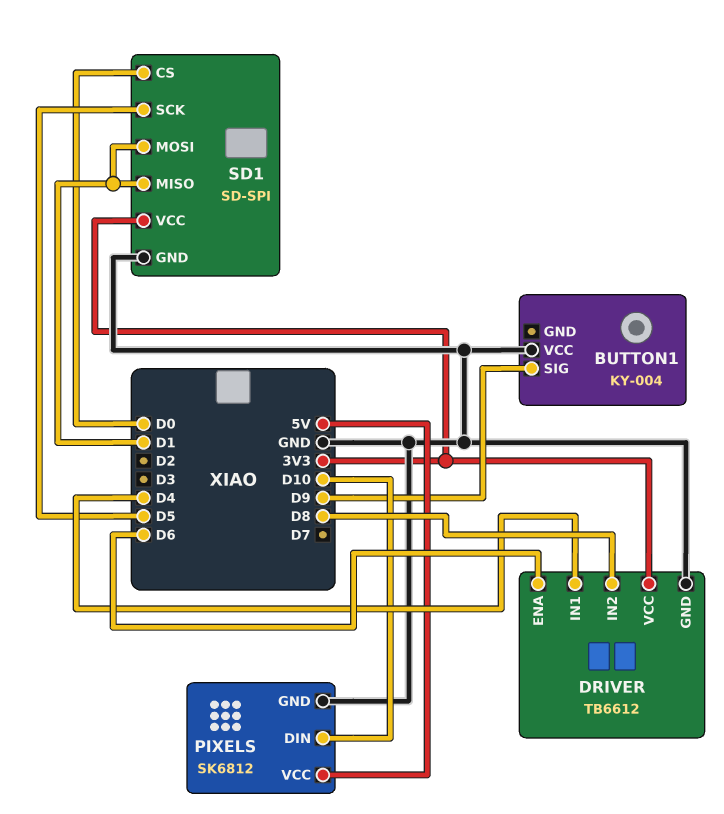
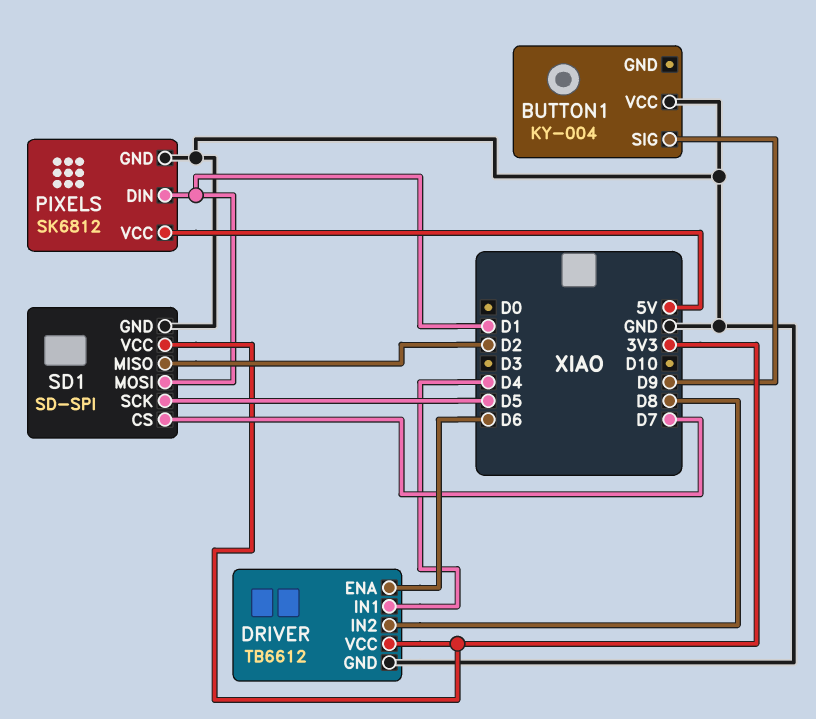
PIXELS pin DIN: D10 -> D1
SD1 pin CS: D0 -> D7
SD1 pin MISO: D1 -> D2

